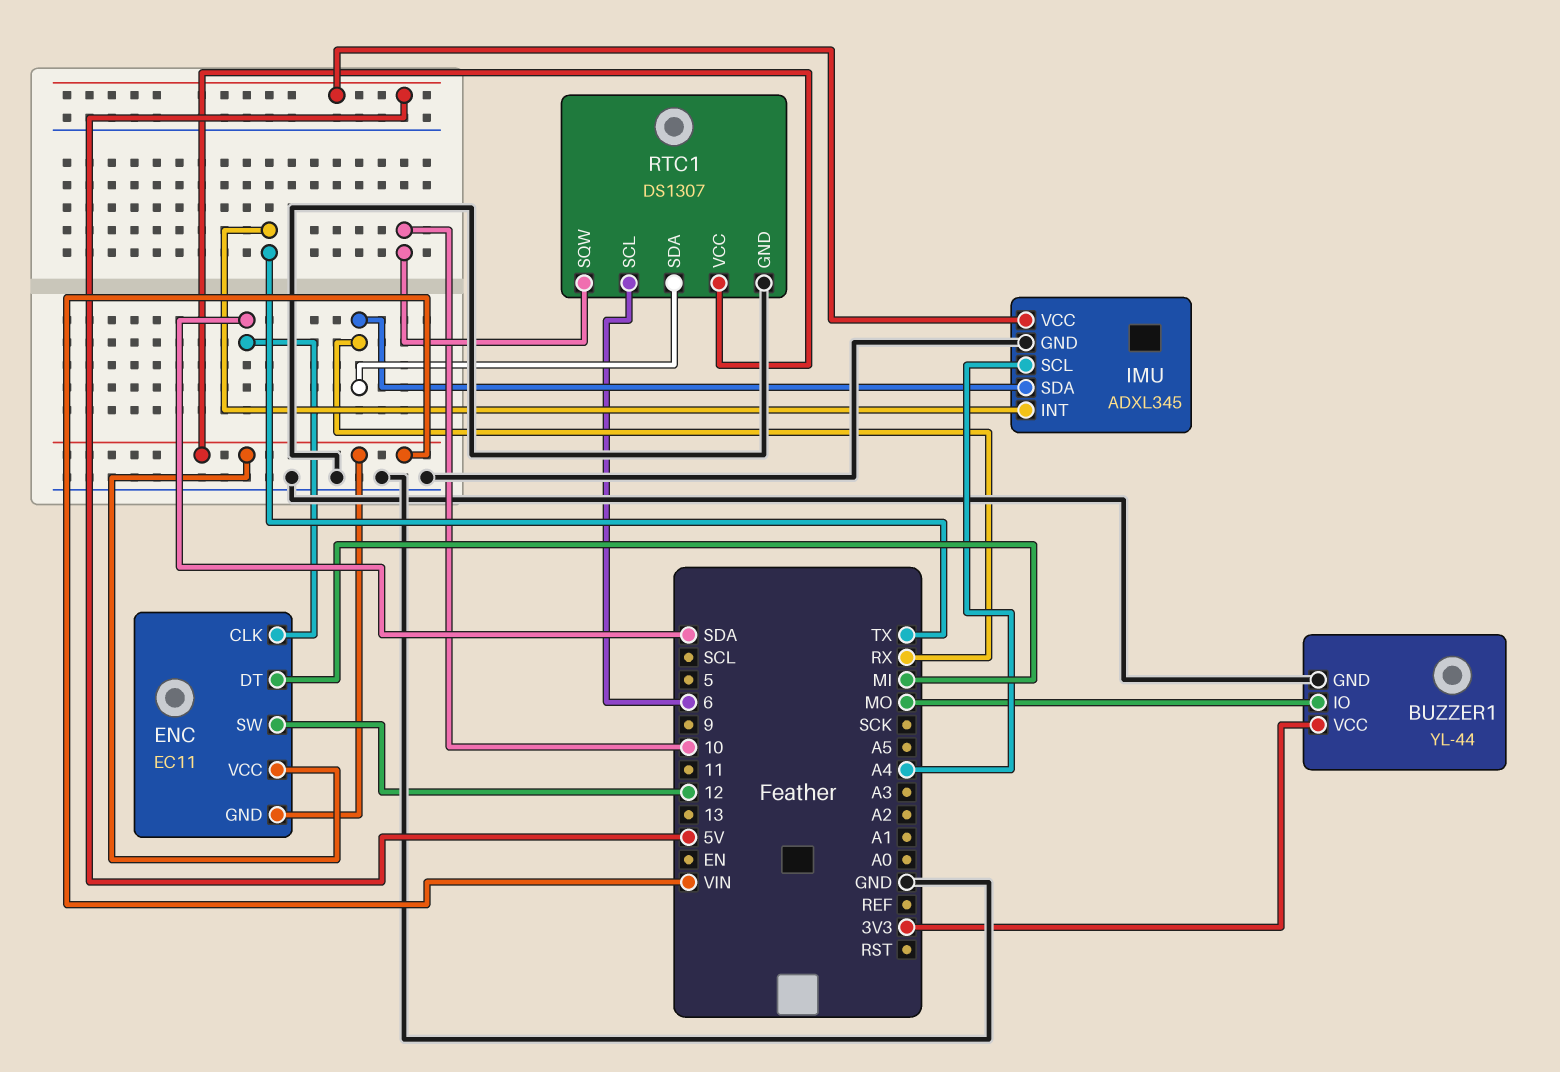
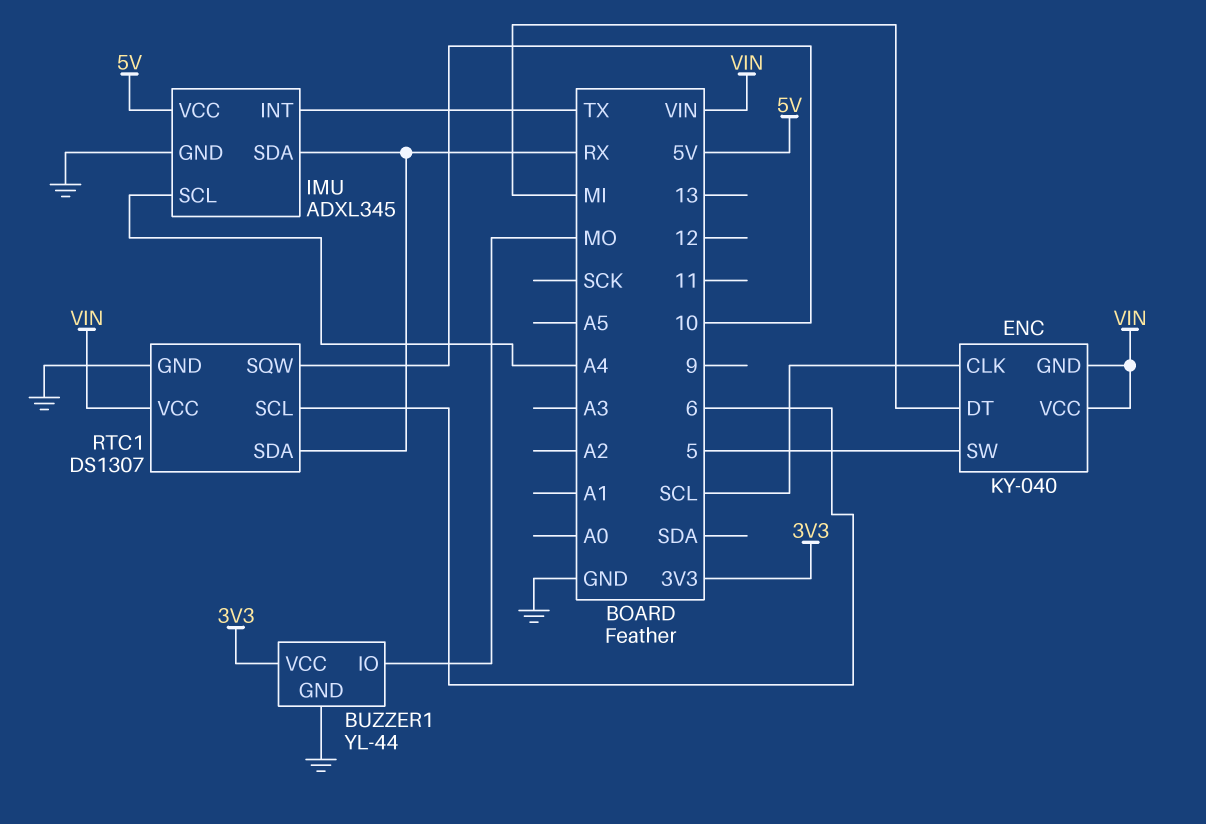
ENC: EC11 -> KY-040
ENC pin CLK: SDA -> SCL
ENC pin SW: 12 -> 5

